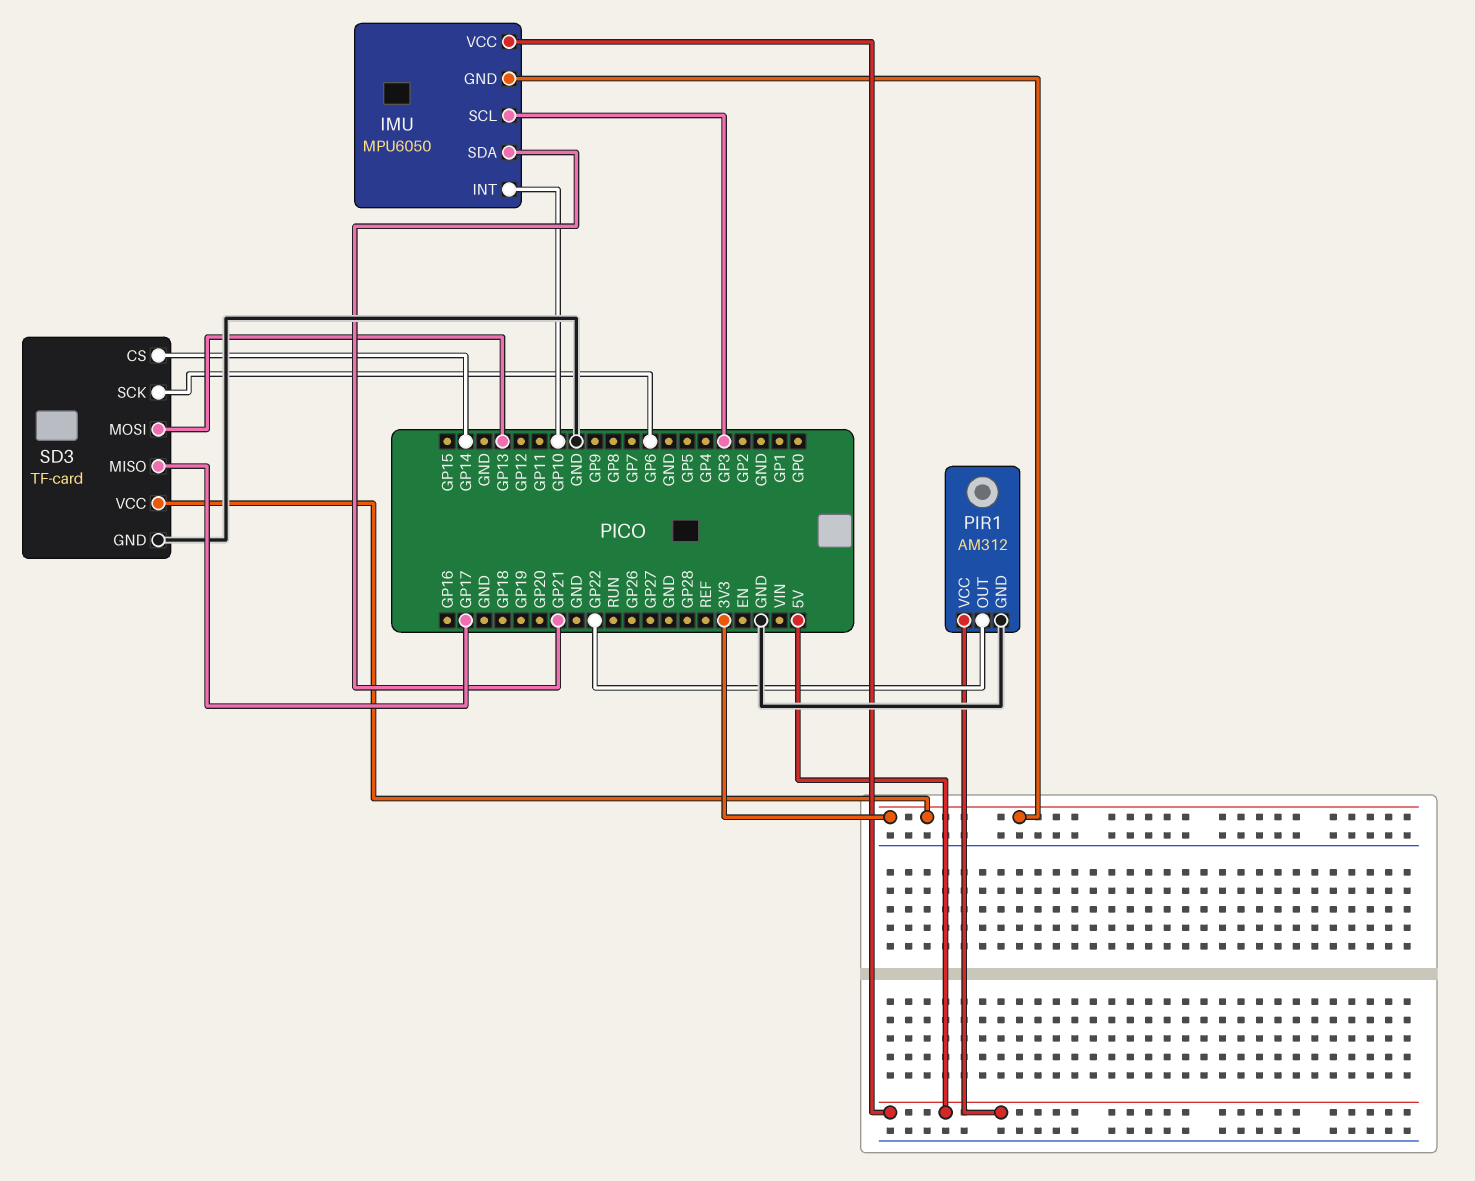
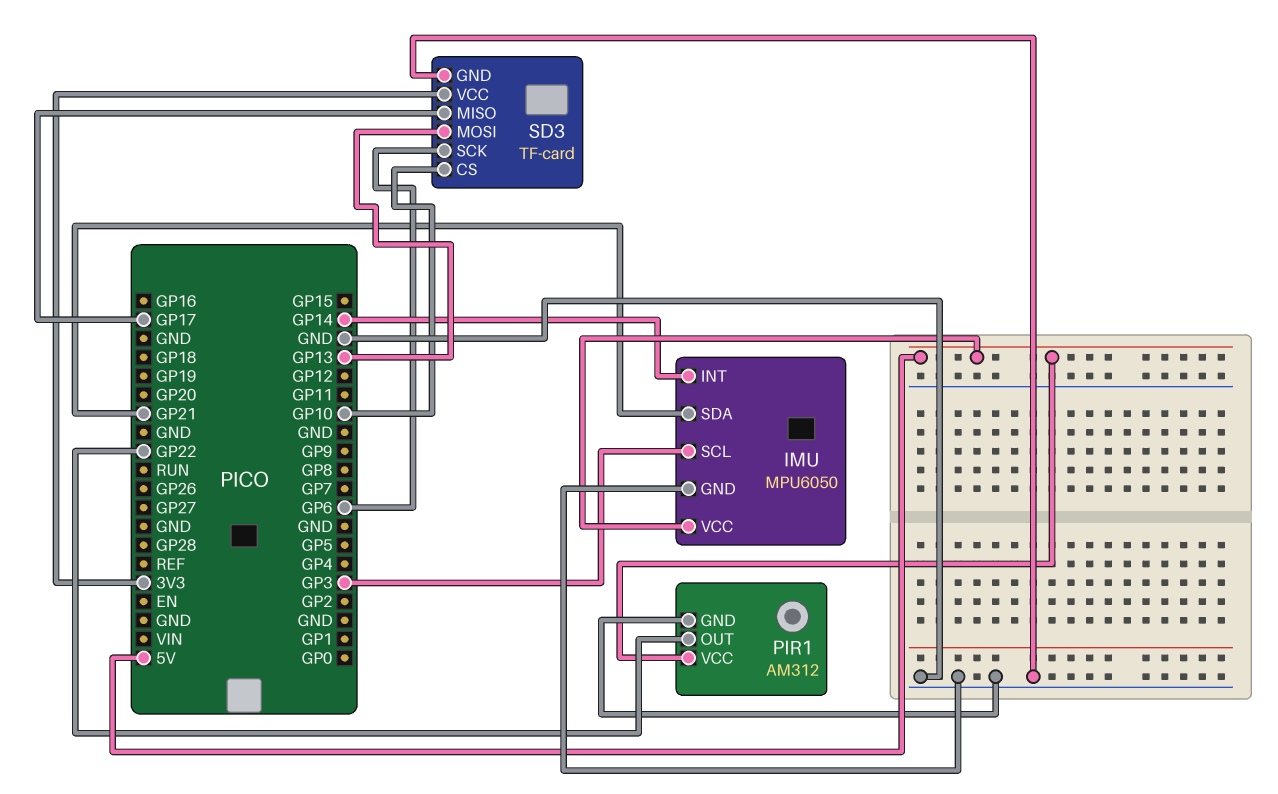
IMU pin GND: 3V3 -> GND
IMU pin INT: GP10 -> GP14
SD3 pin CS: GP14 -> GP10

